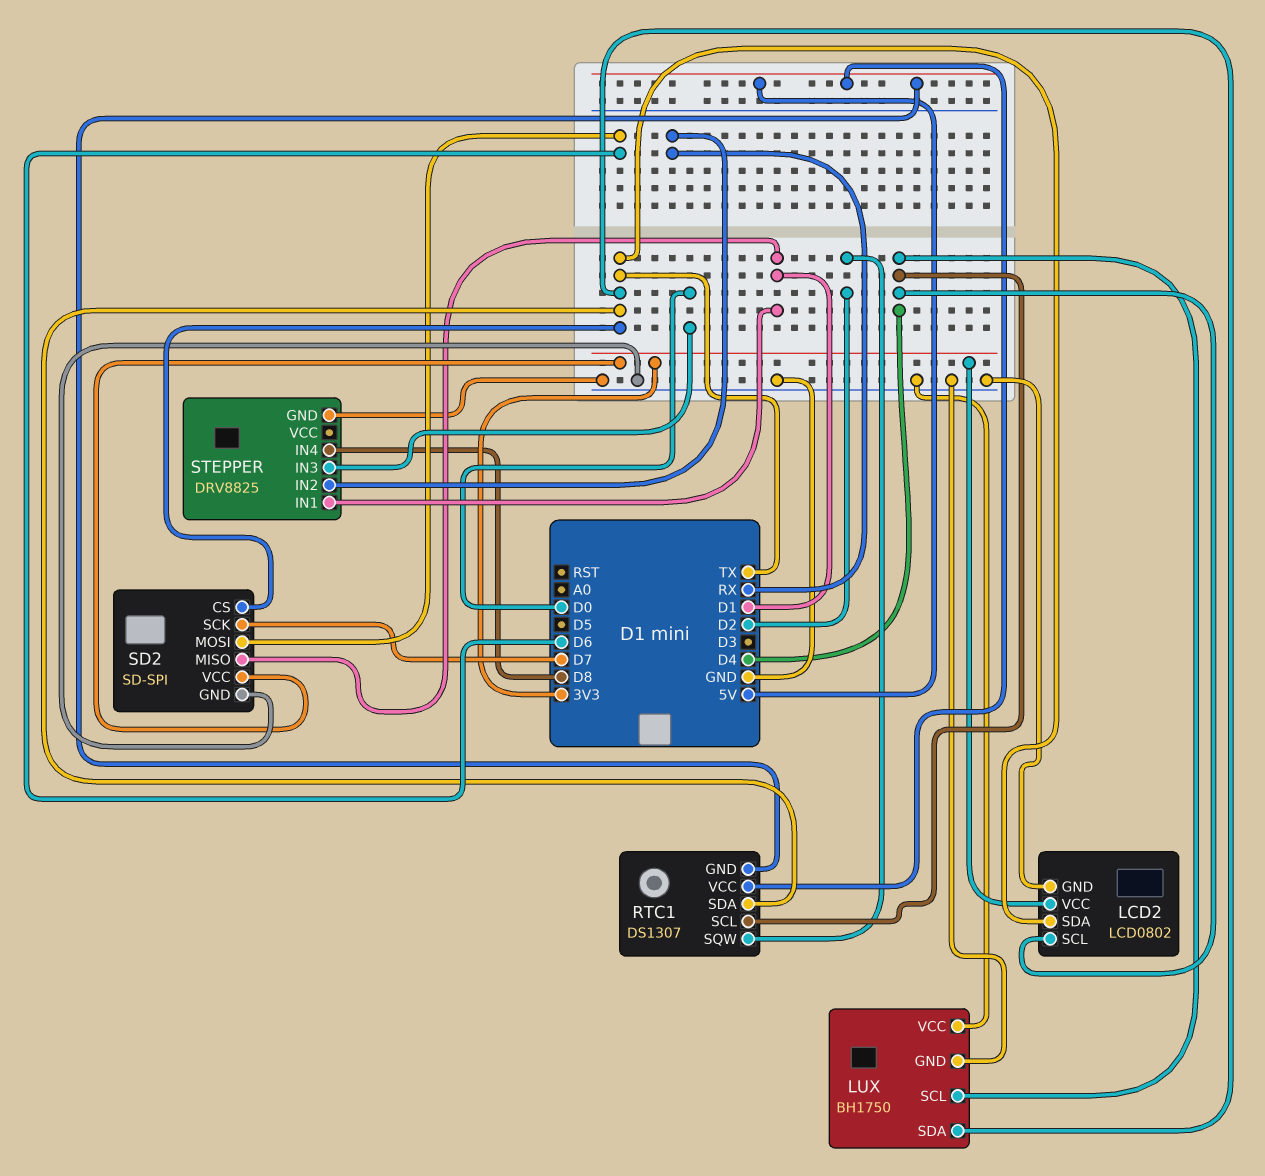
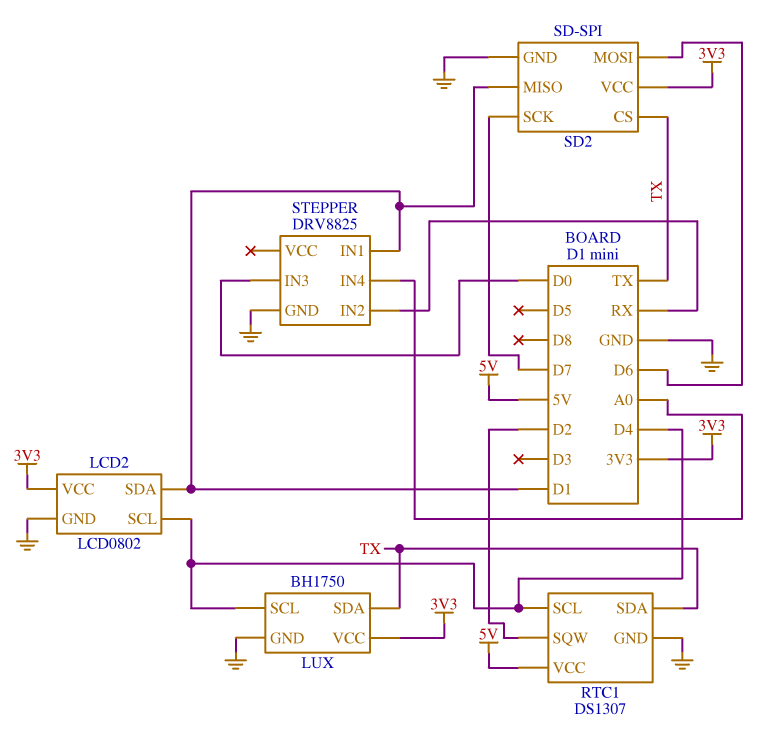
LCD2 pin SDA: TX -> D1
LUX pin VCC: GND -> 3V3
RTC1 pin GND: 5V -> GND
STEPPER pin IN4: D8 -> A0

